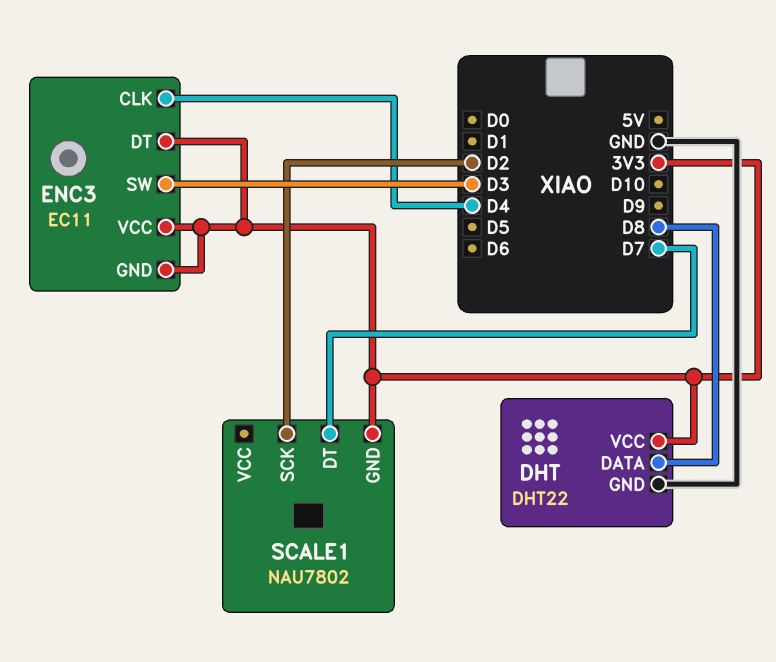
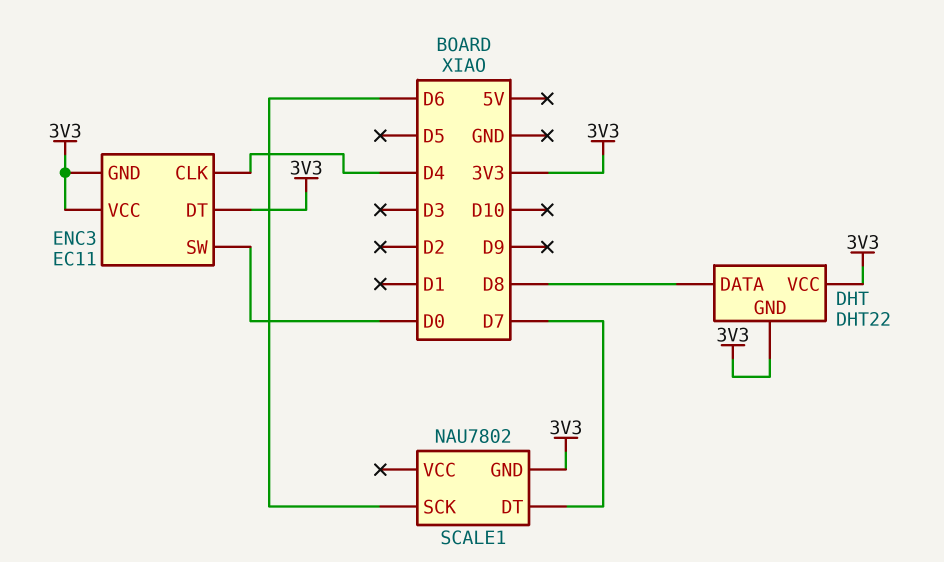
DHT pin GND: GND -> 3V3
ENC3 pin SW: D3 -> D0
SCALE1 pin SCK: D2 -> D6

